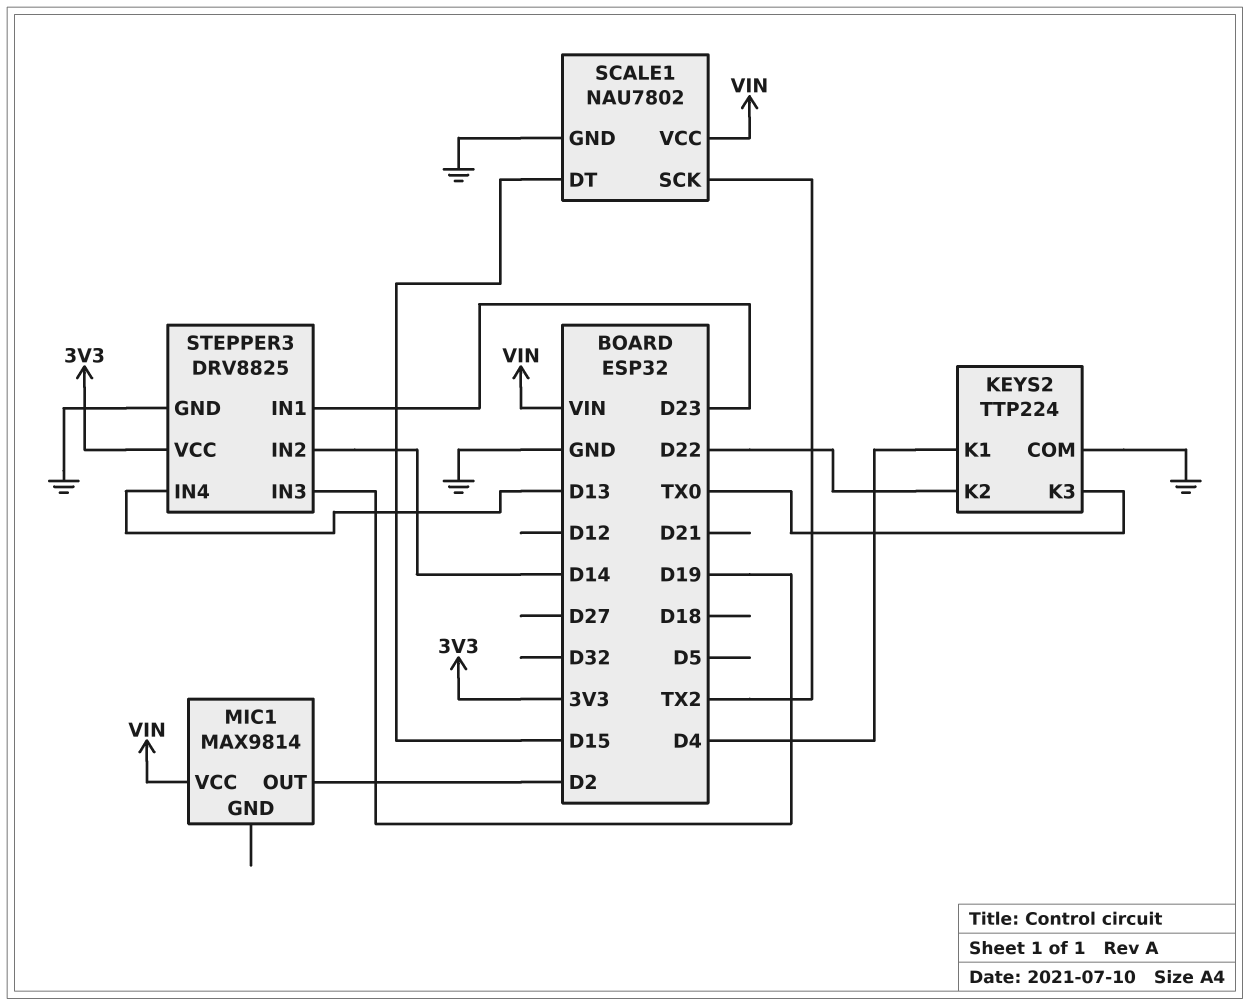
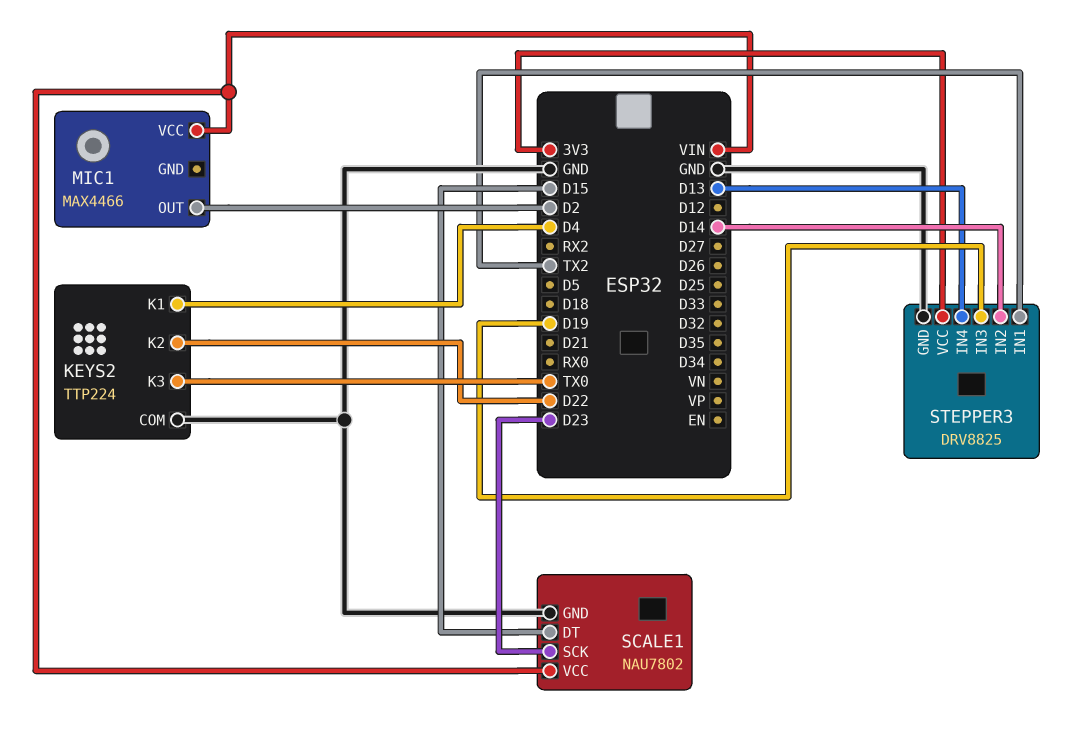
MIC1: MAX9814 -> MAX4466
SCALE1 pin SCK: TX2 -> D23
STEPPER3 pin IN1: D23 -> TX2

